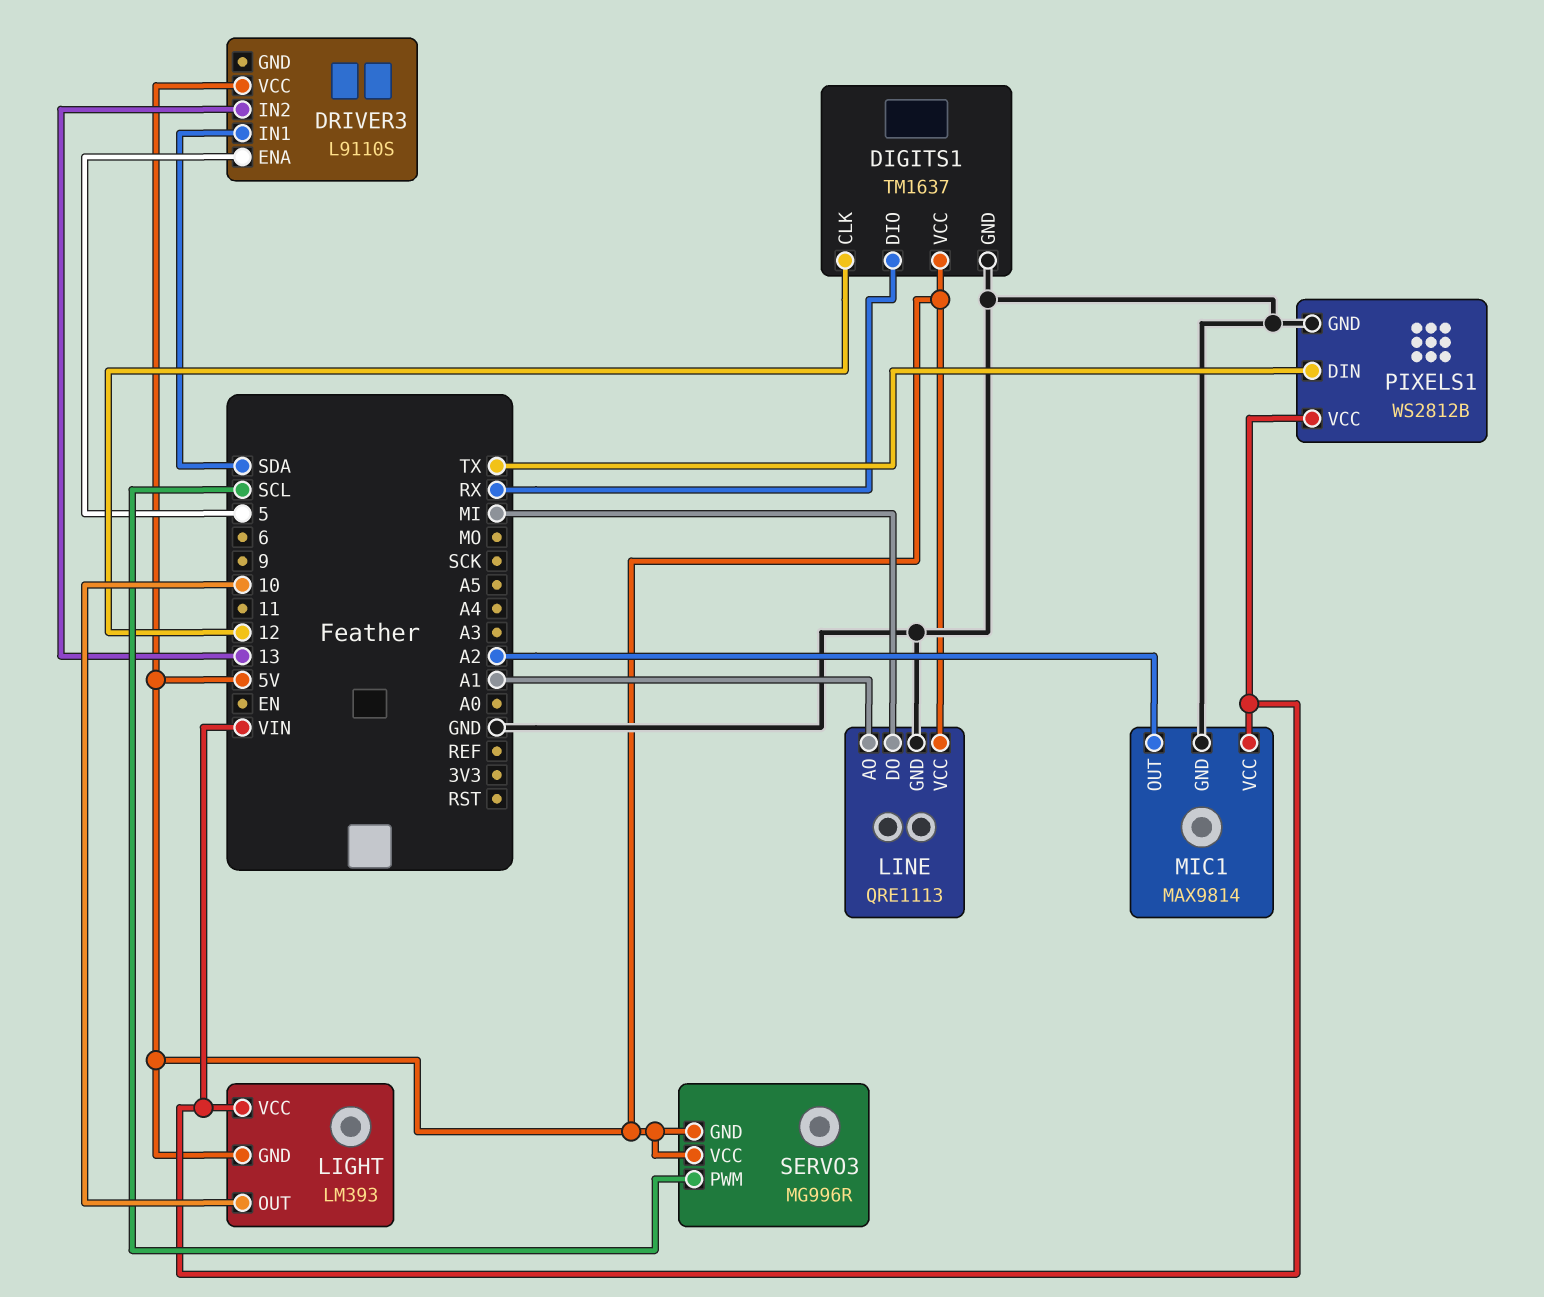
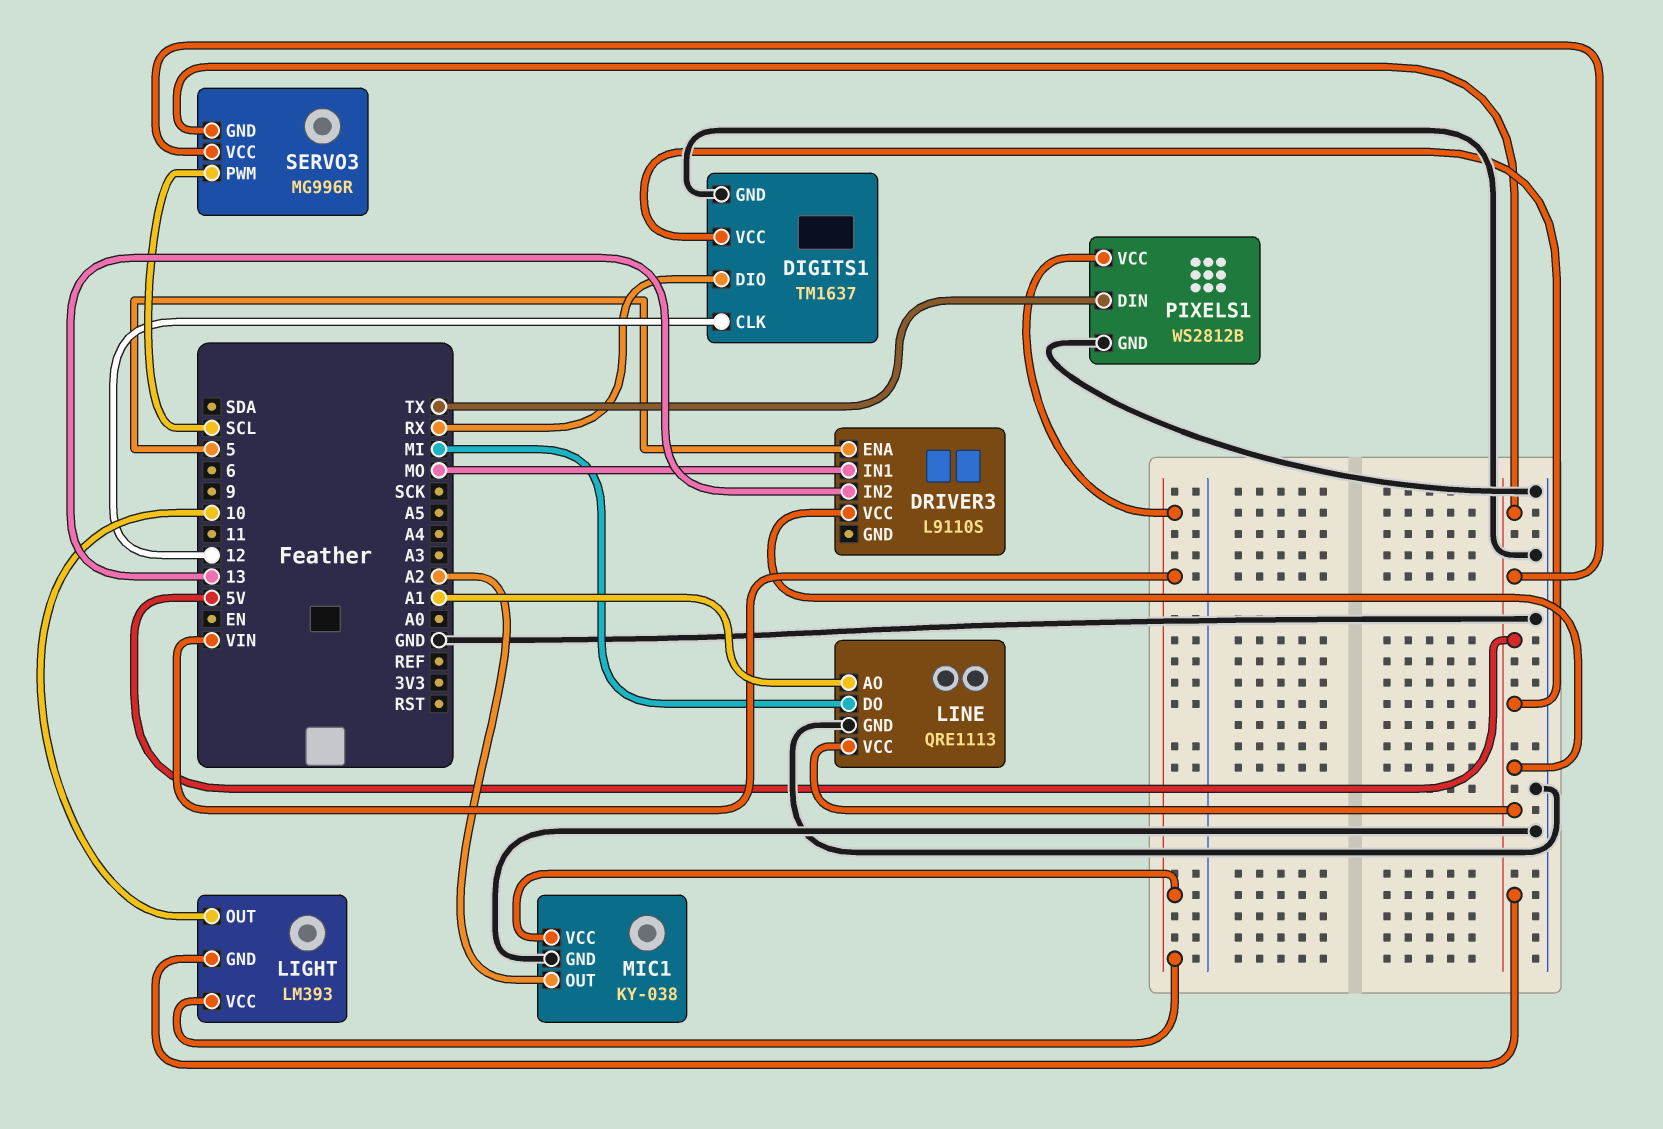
DRIVER3 pin IN1: SDA -> MO
MIC1: MAX9814 -> KY-038

